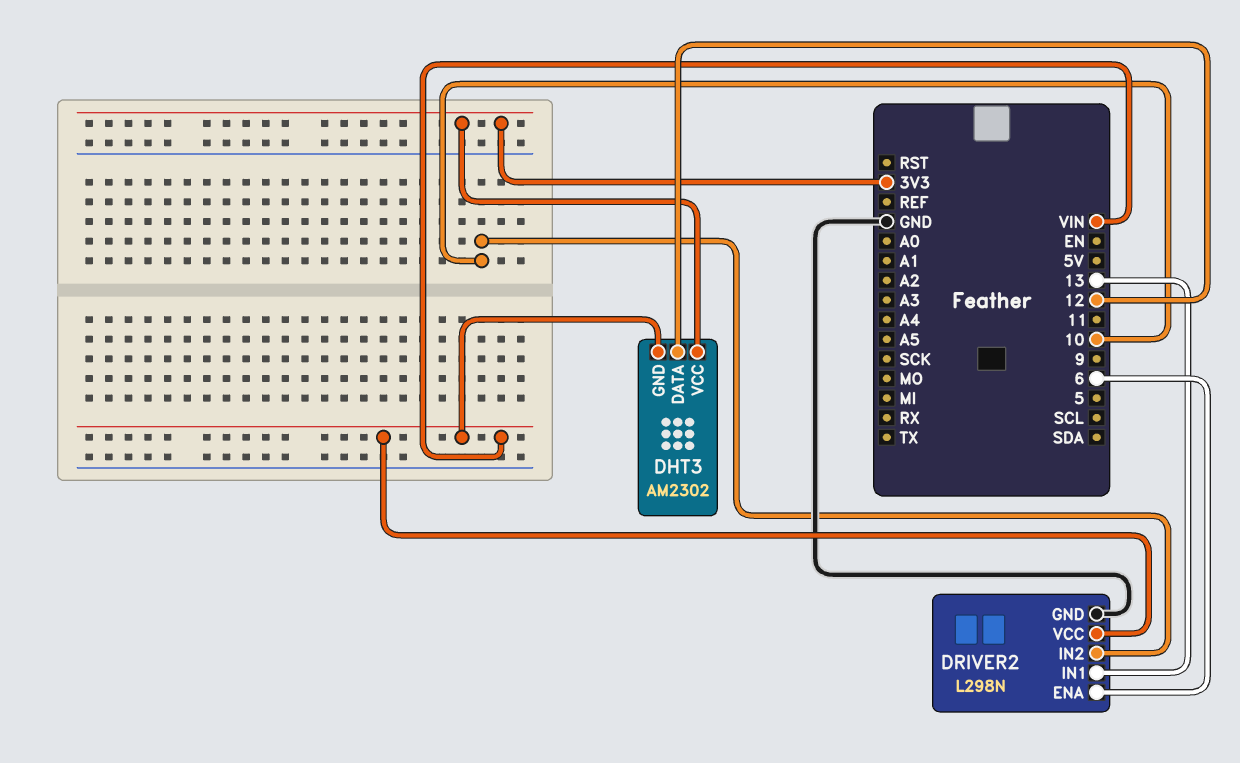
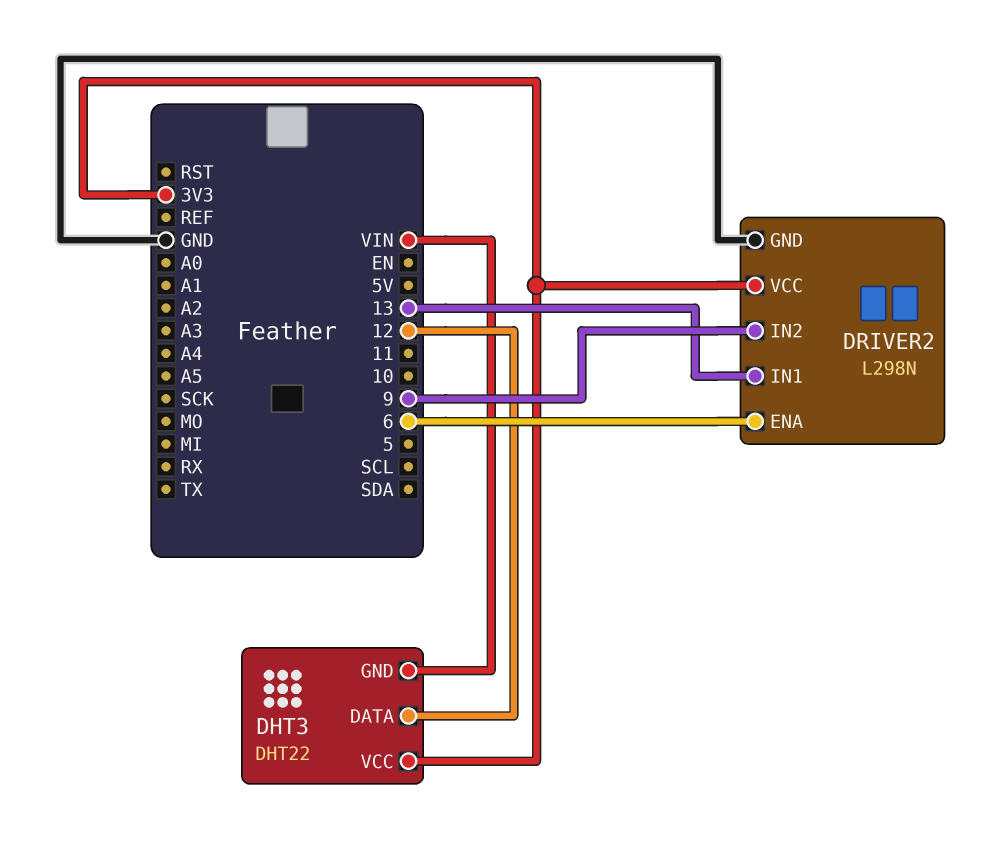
DHT3: AM2302 -> DHT22
DRIVER2 pin IN2: 10 -> 9
DRIVER2 pin VCC: VIN -> 3V3

